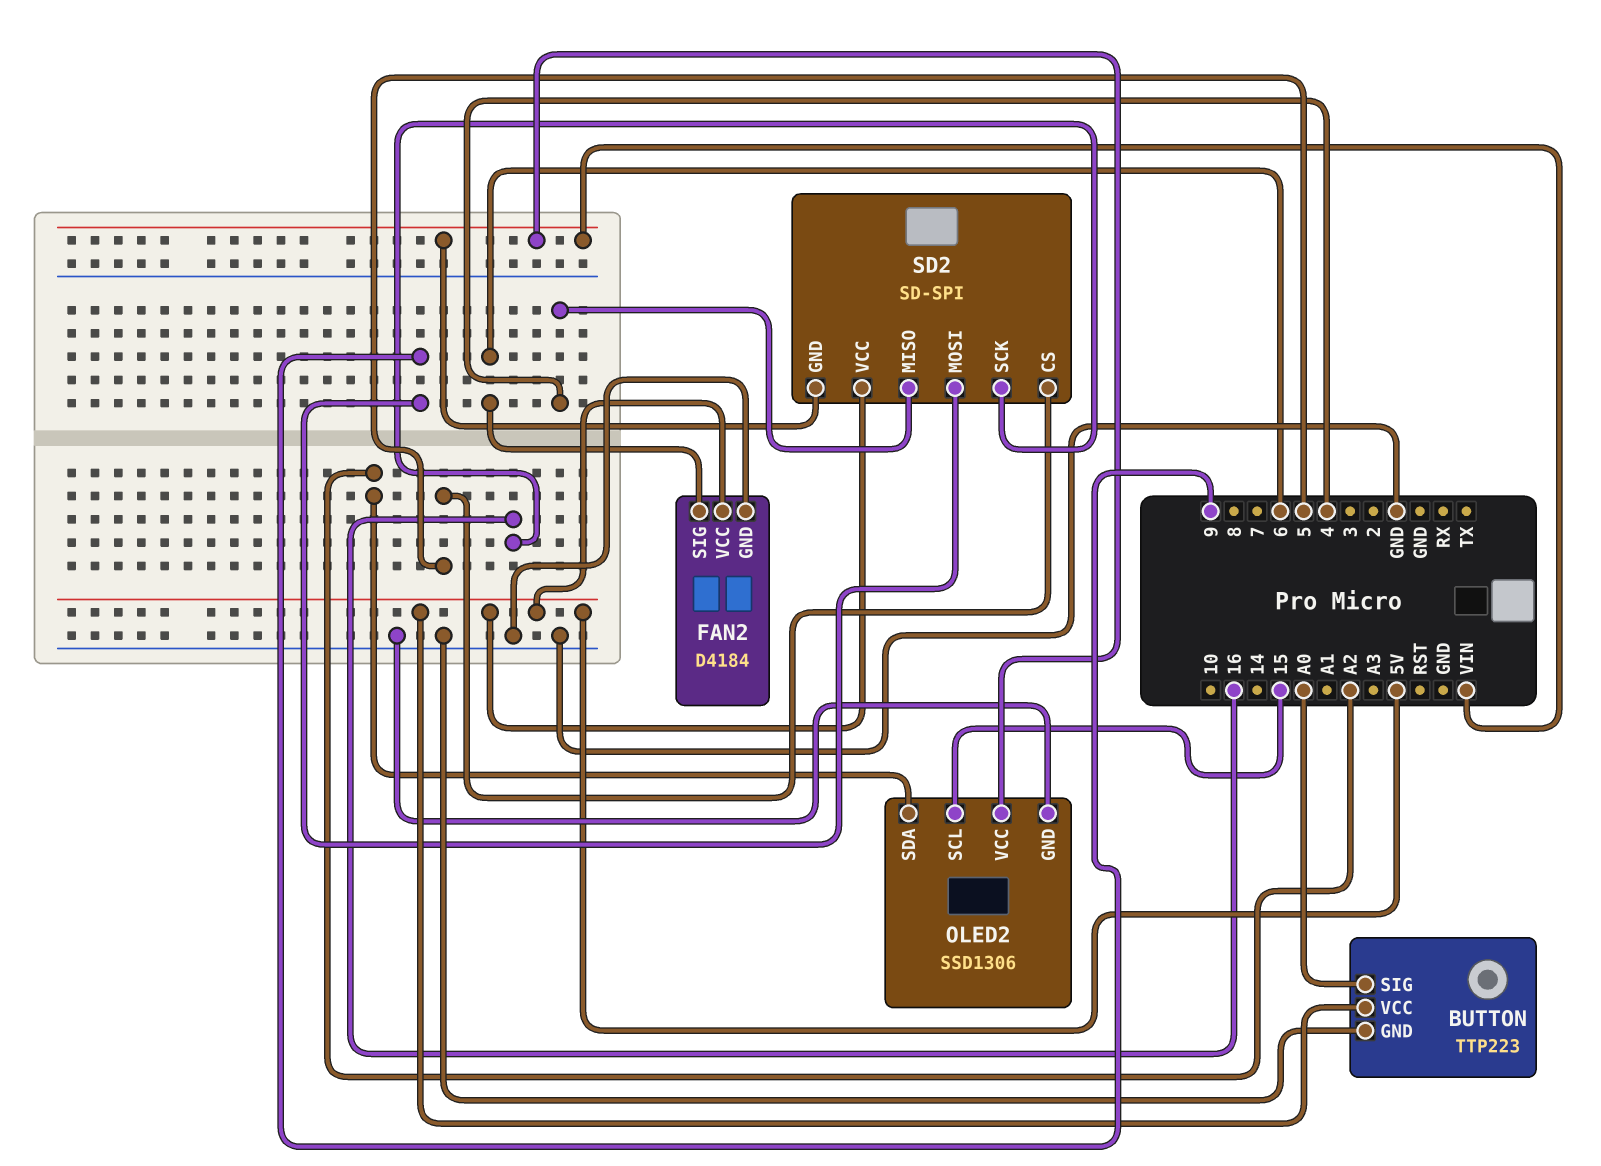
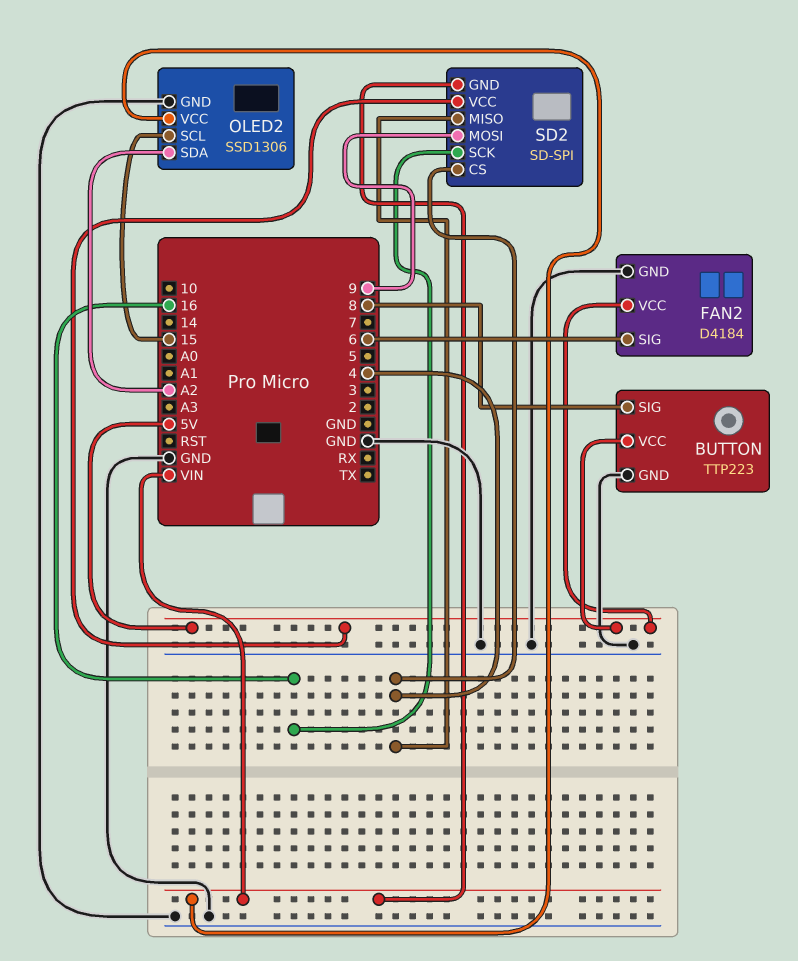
BUTTON pin SIG: A0 -> 8
SD2 pin CS: 5 -> 4

